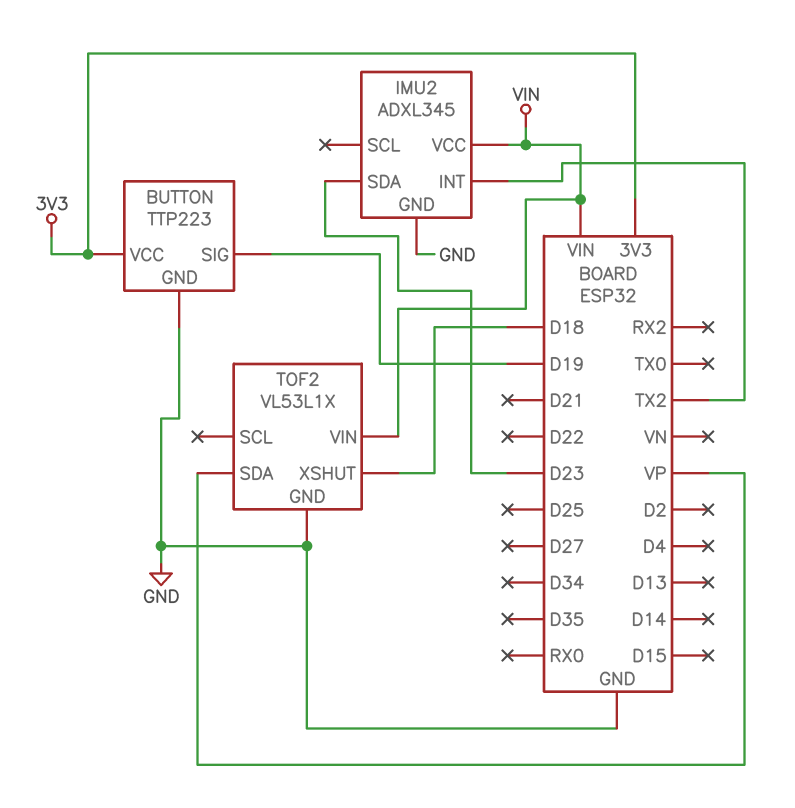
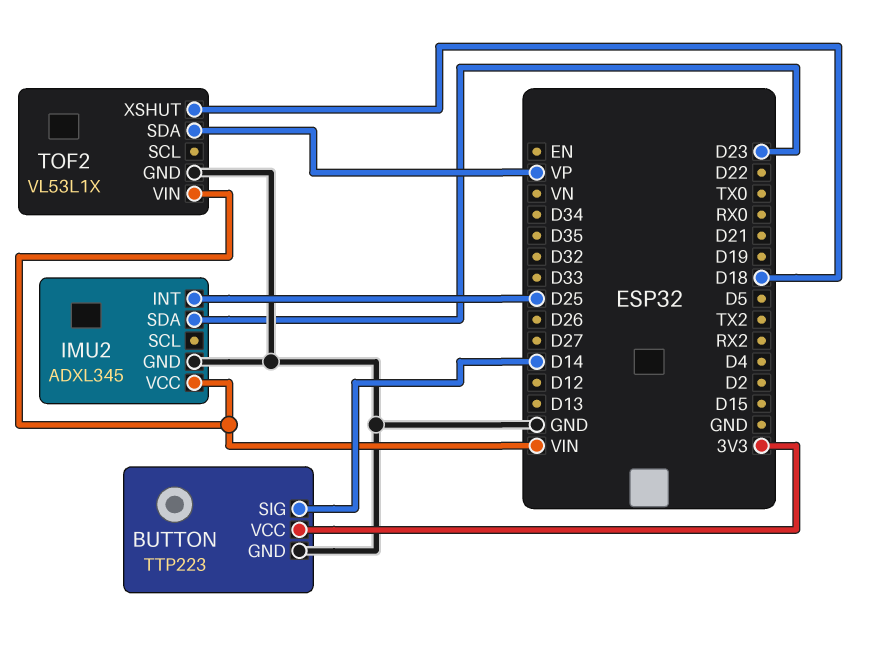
BUTTON pin SIG: D19 -> D14
IMU2 pin INT: TX2 -> D25

